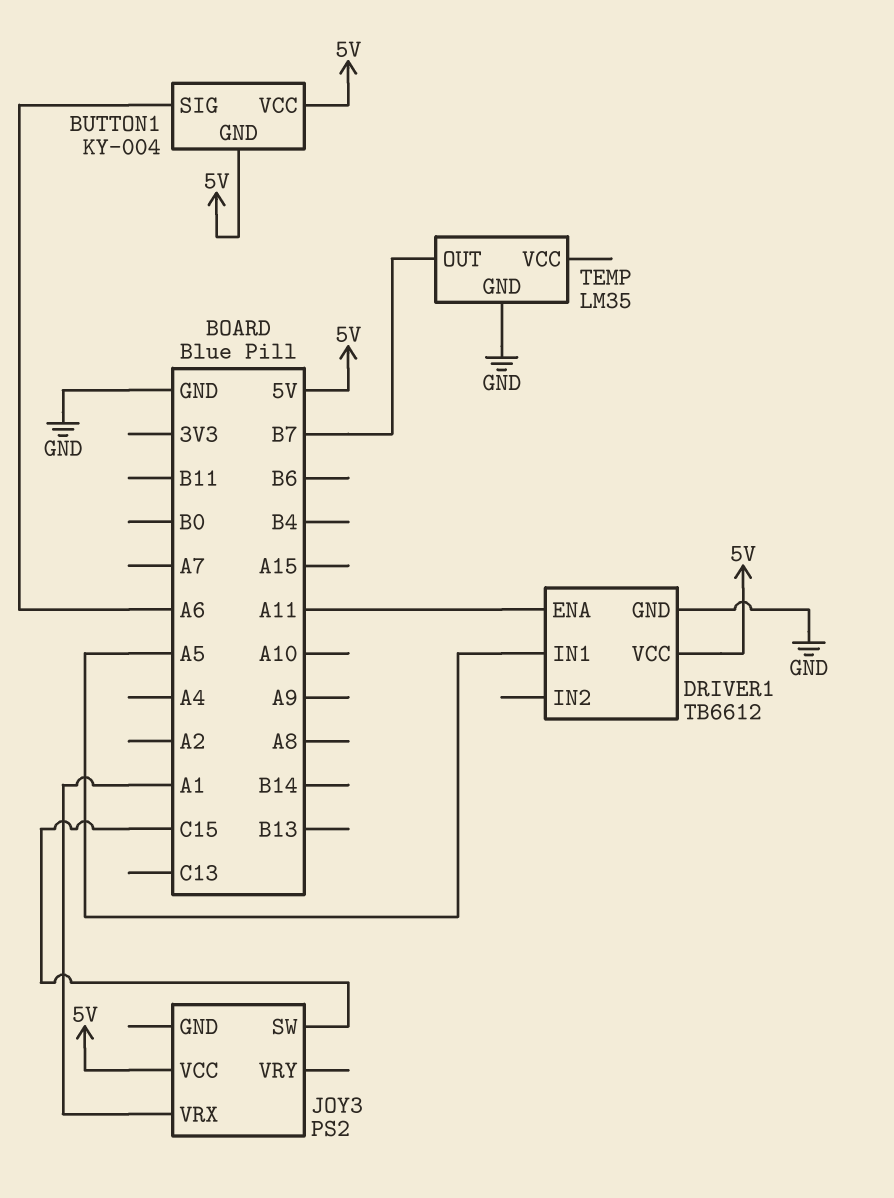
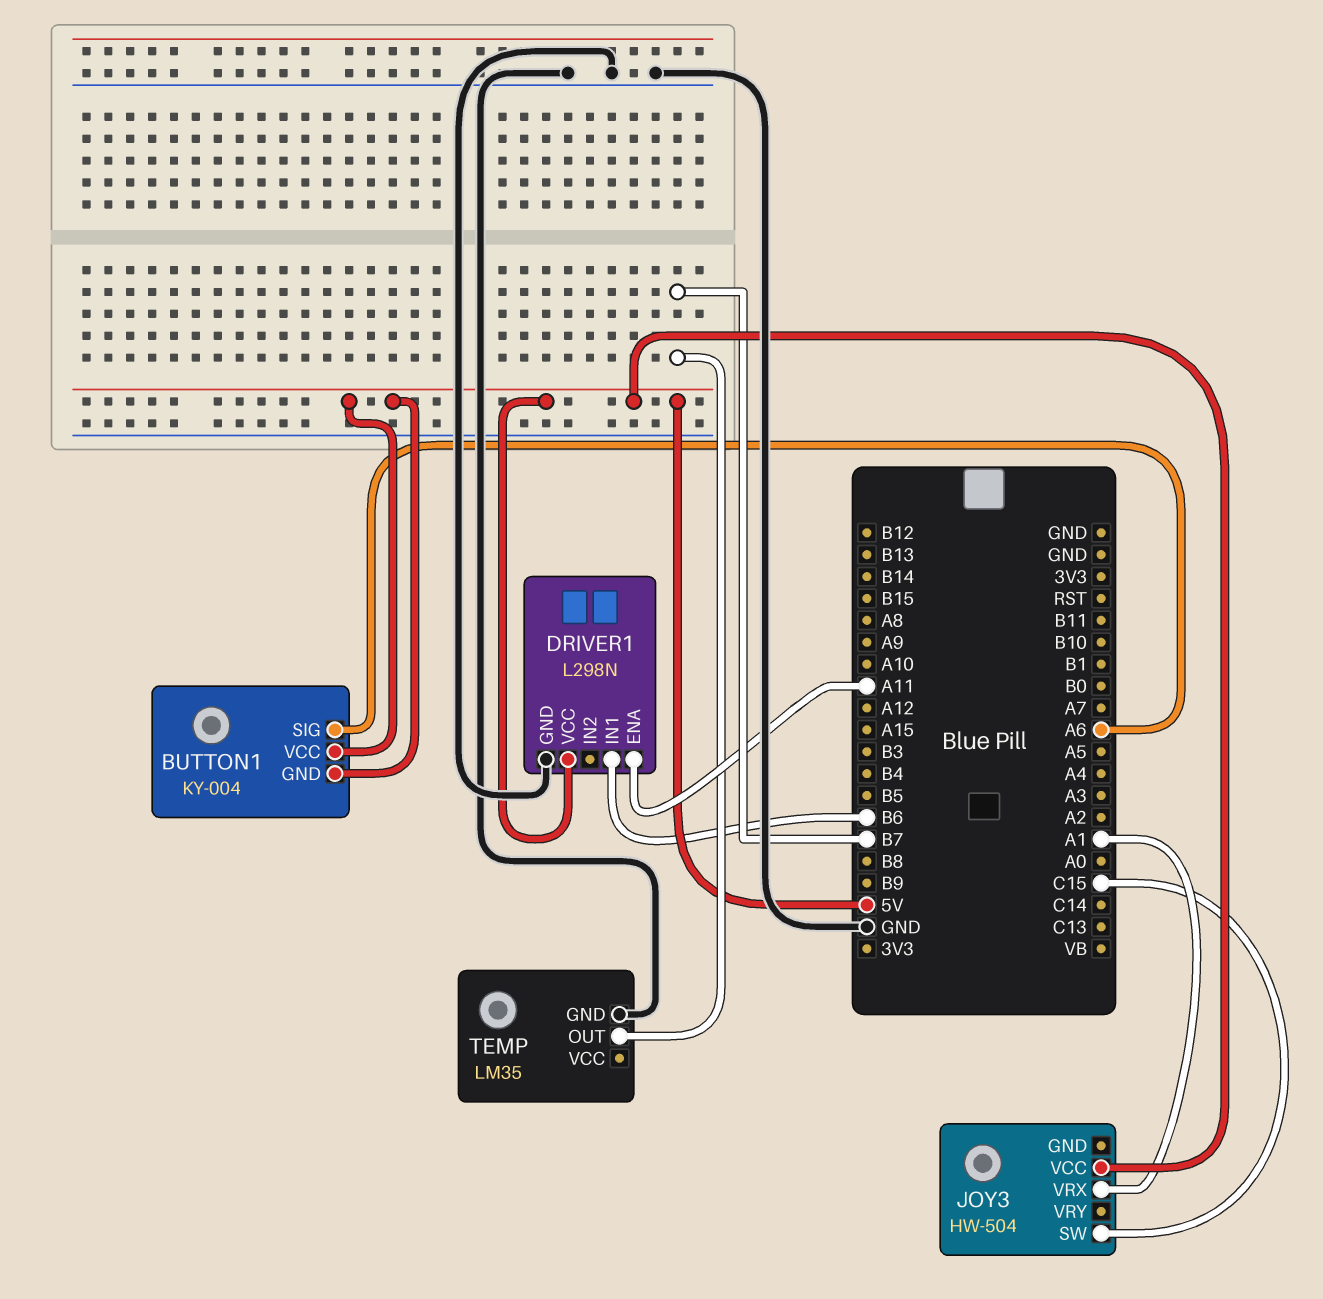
DRIVER1: TB6612 -> L298N
DRIVER1 pin IN1: A5 -> B6
JOY3: PS2 -> HW-504

